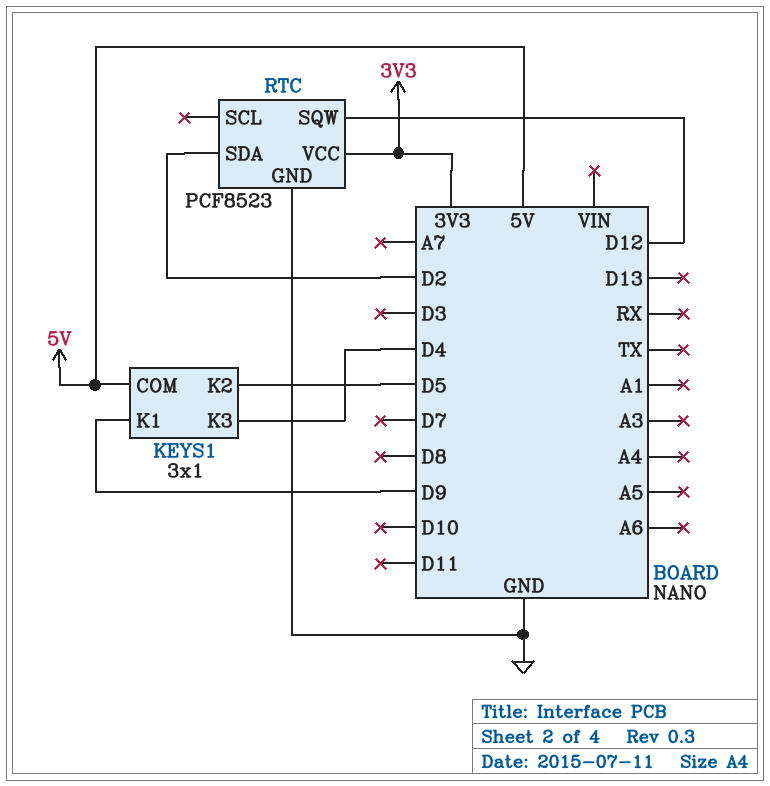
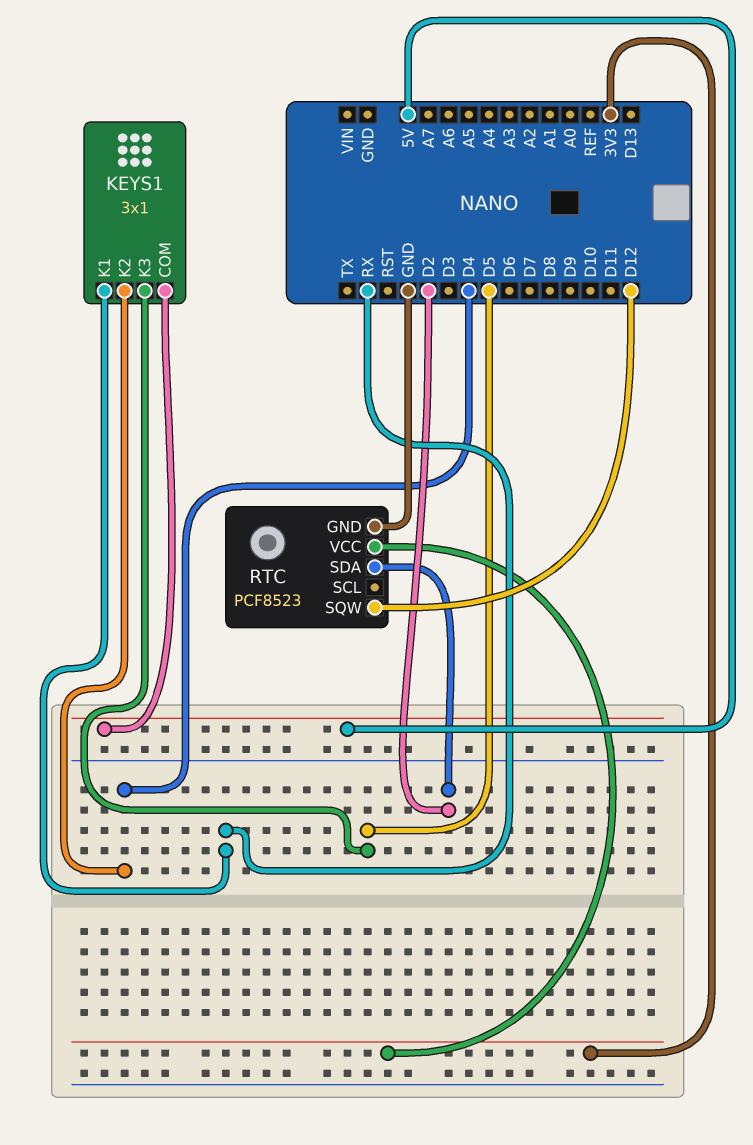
KEYS1 pin K1: D9 -> RX
KEYS1 pin K2: D5 -> D4
KEYS1 pin K3: D4 -> D5

